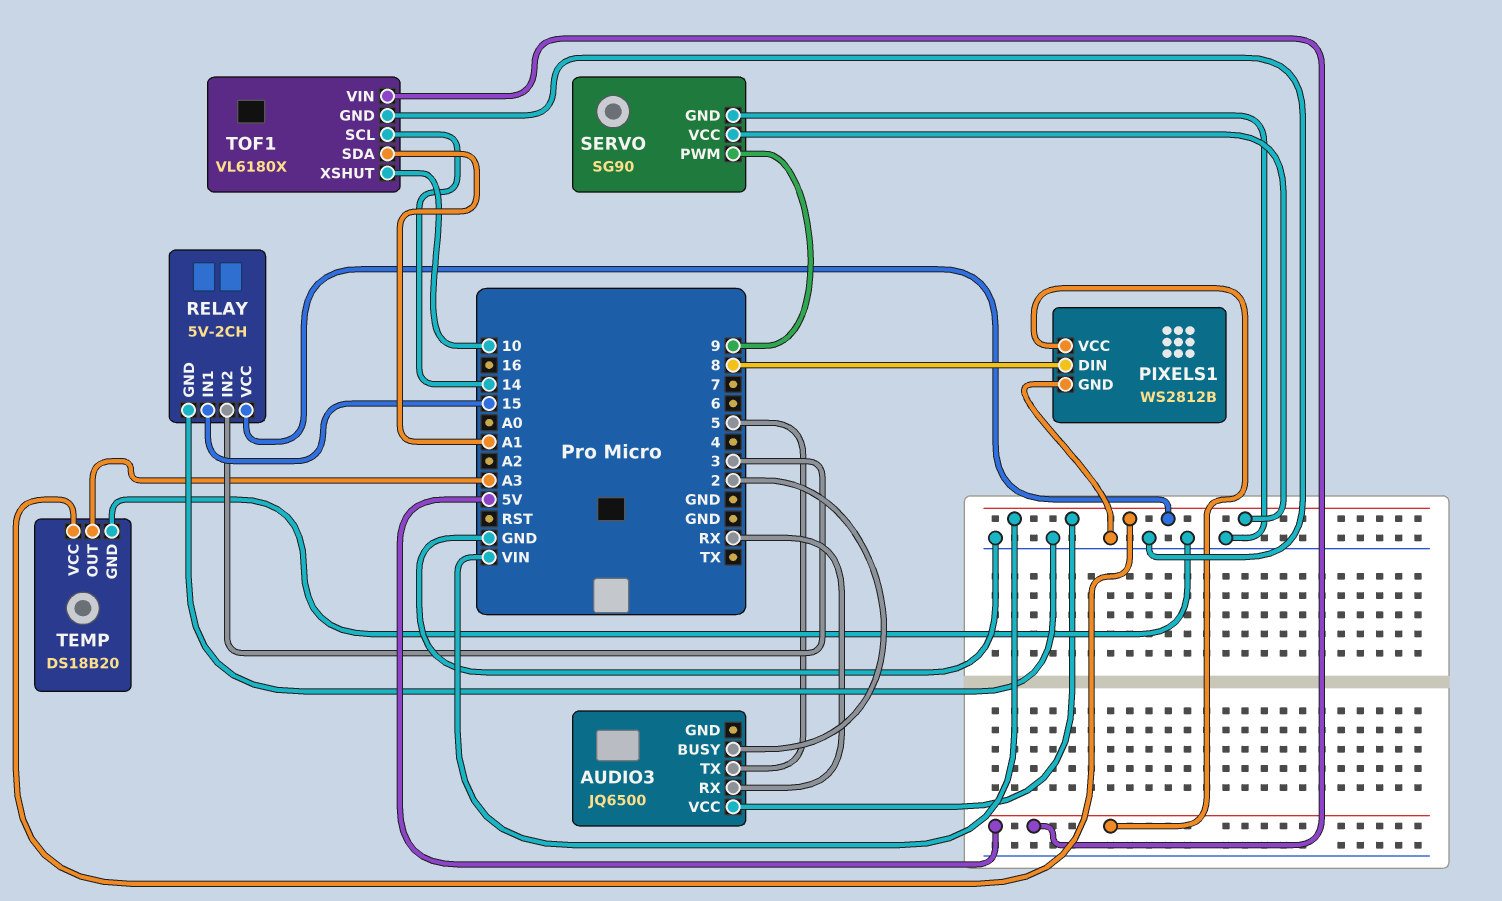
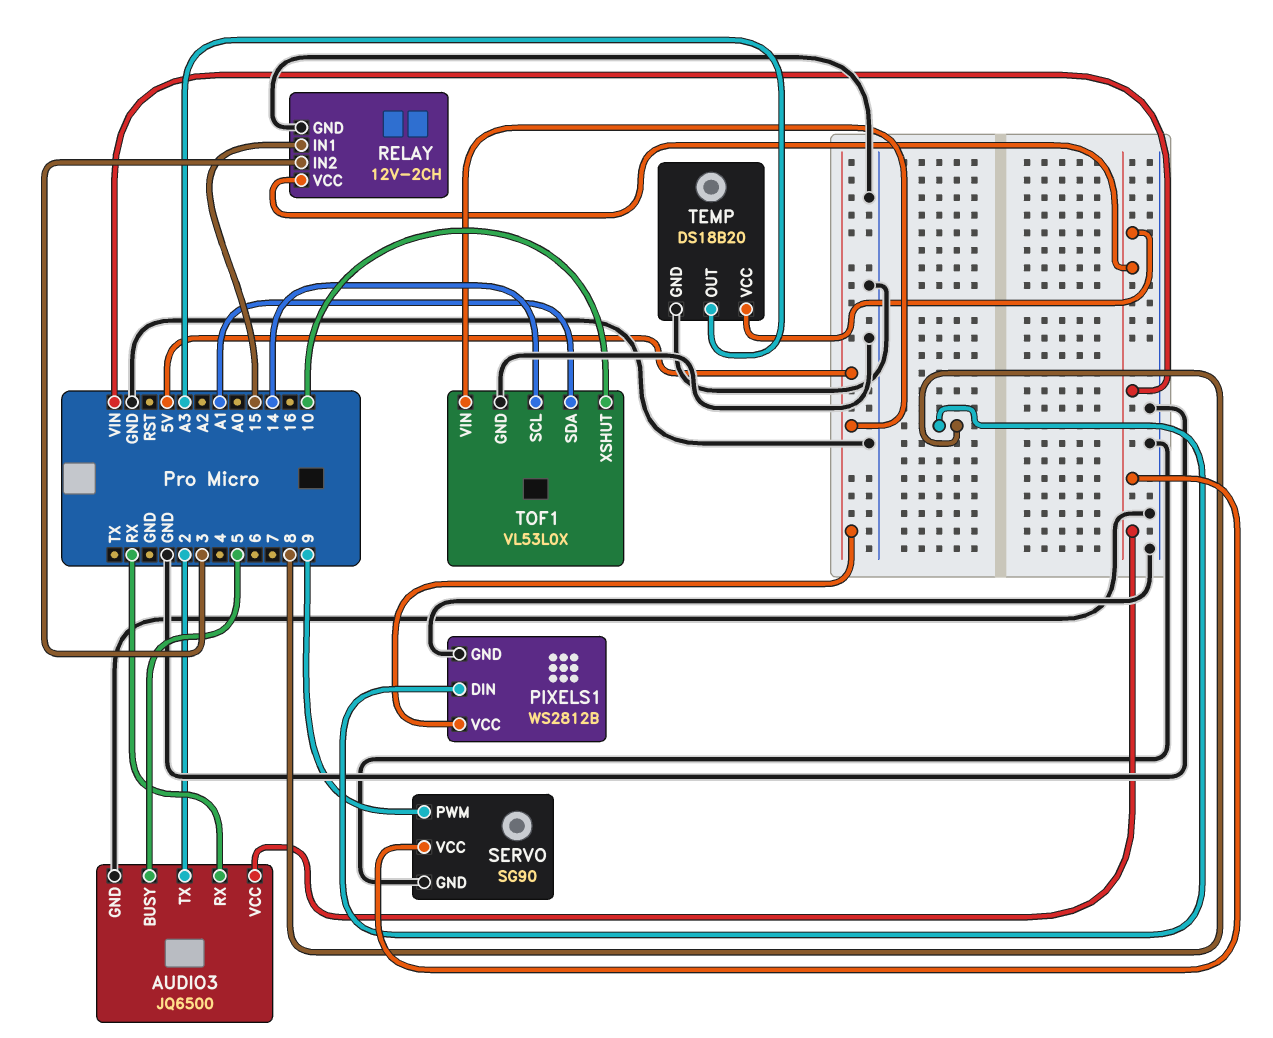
AUDIO3 pin BUSY: 2 -> 5
AUDIO3 pin GND: none -> GND
AUDIO3 pin TX: 5 -> 2
RELAY: 5V-2CH -> 12V-2CH
TOF1: VL6180X -> VL53L0X

